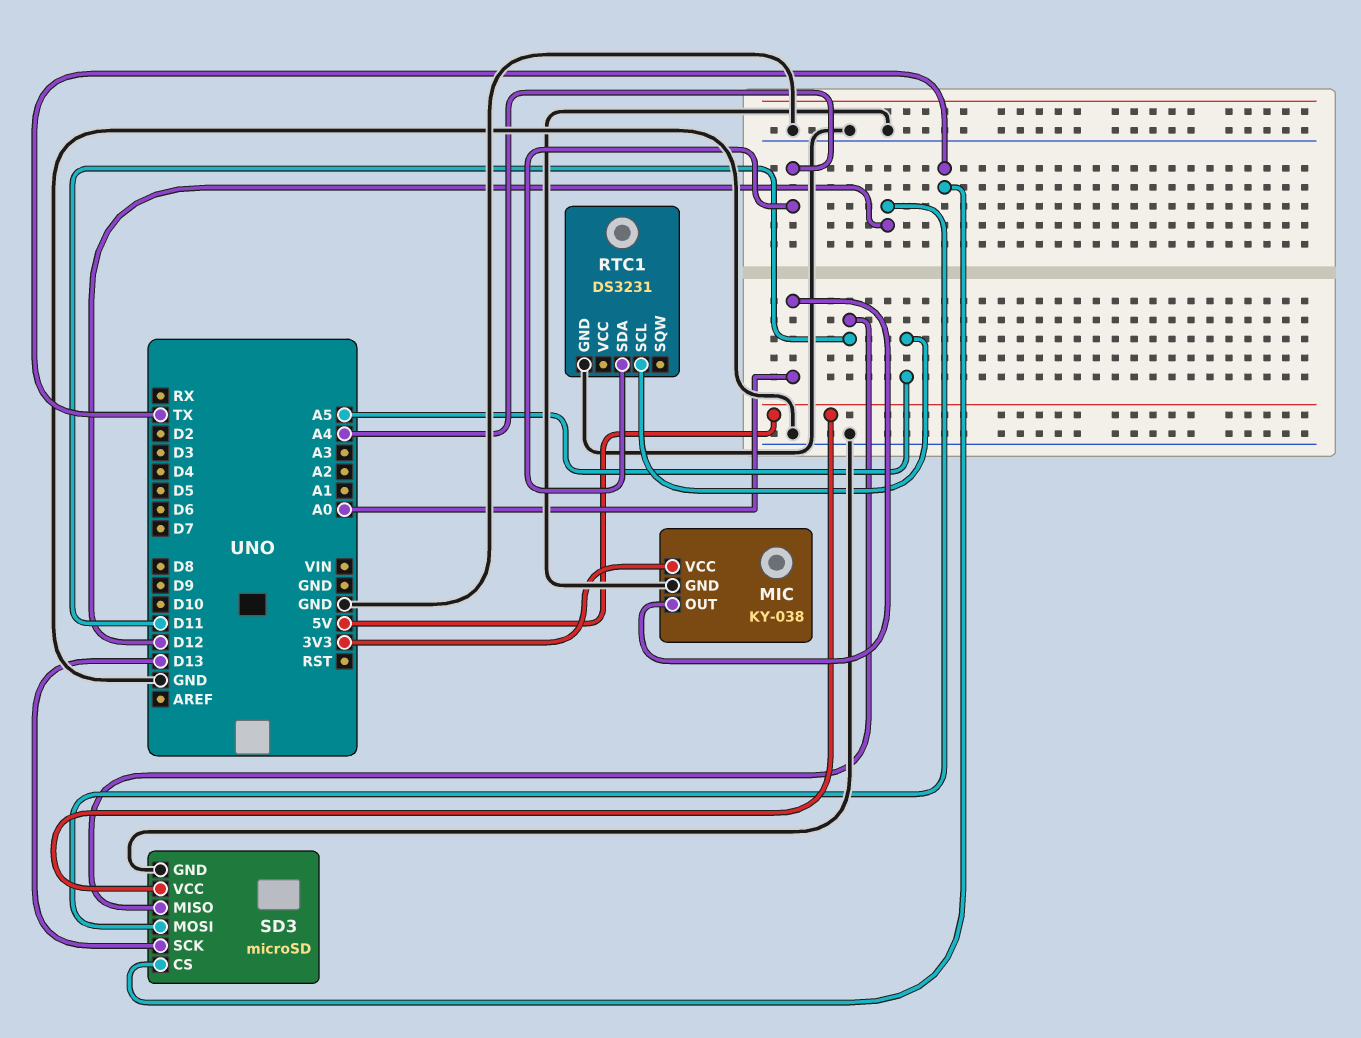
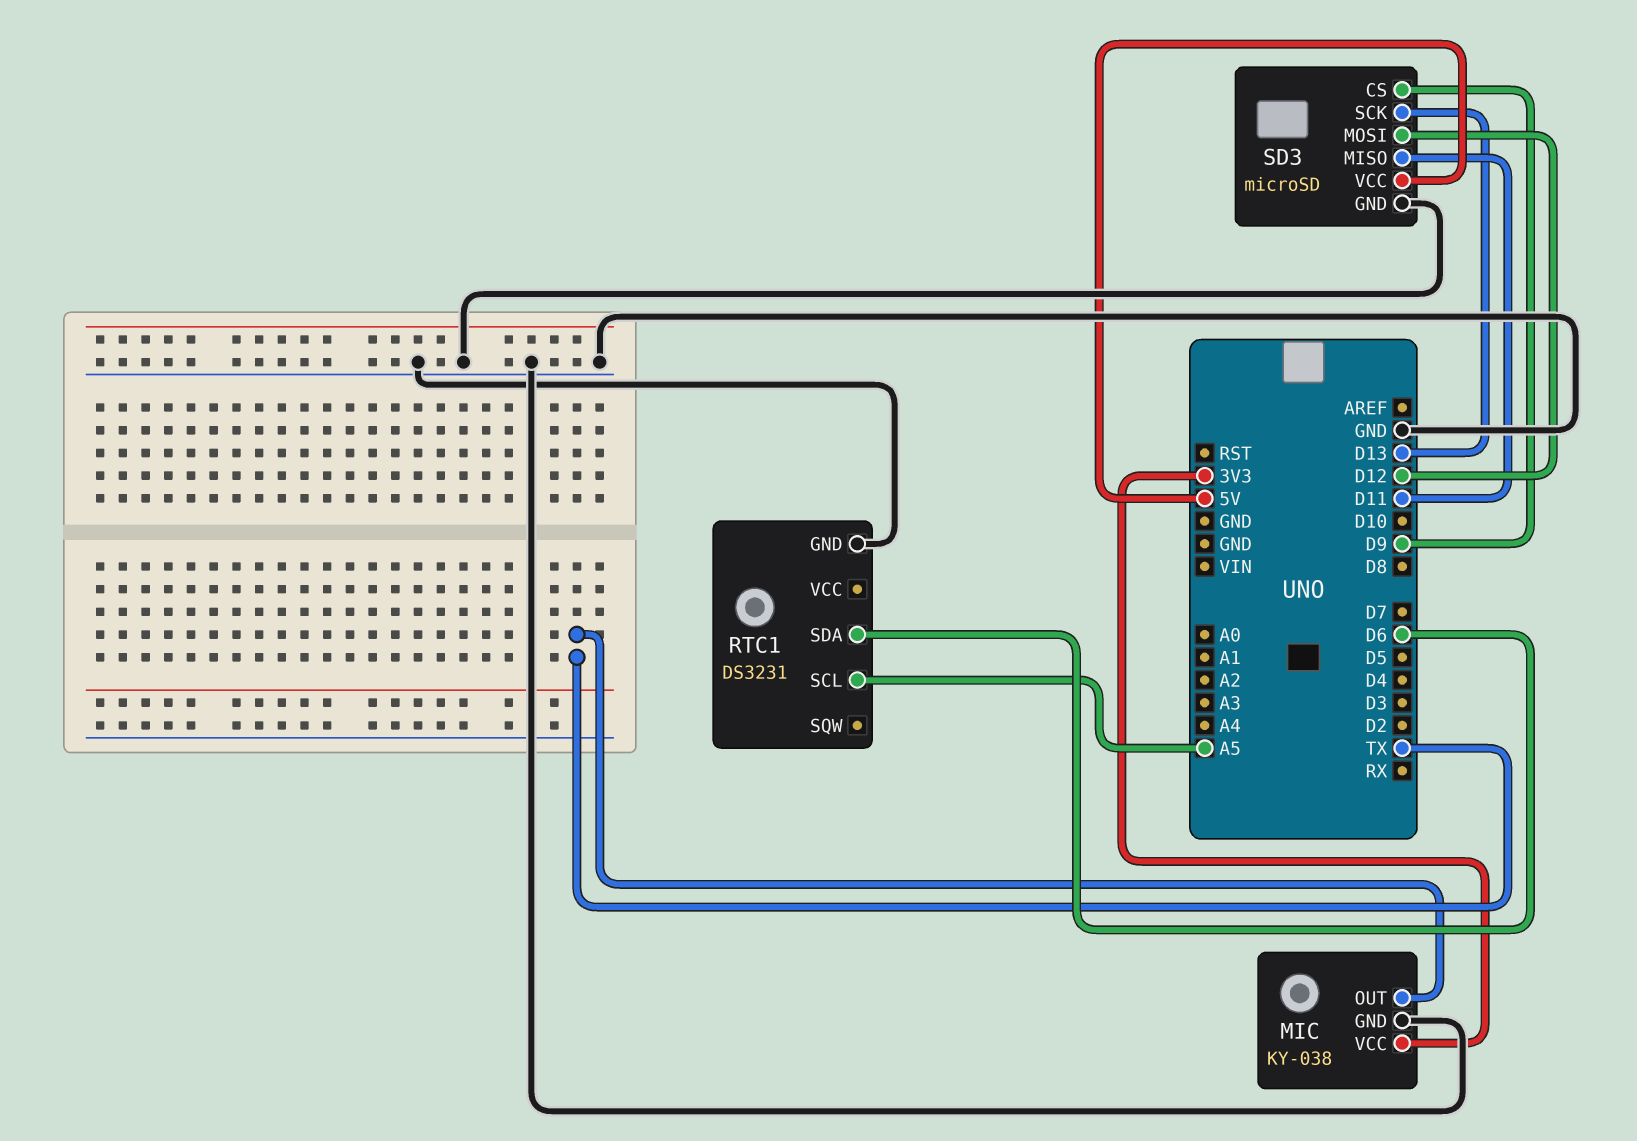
MIC pin OUT: A0 -> TX
RTC1 pin SDA: A4 -> D6
SD3 pin CS: TX -> D9

